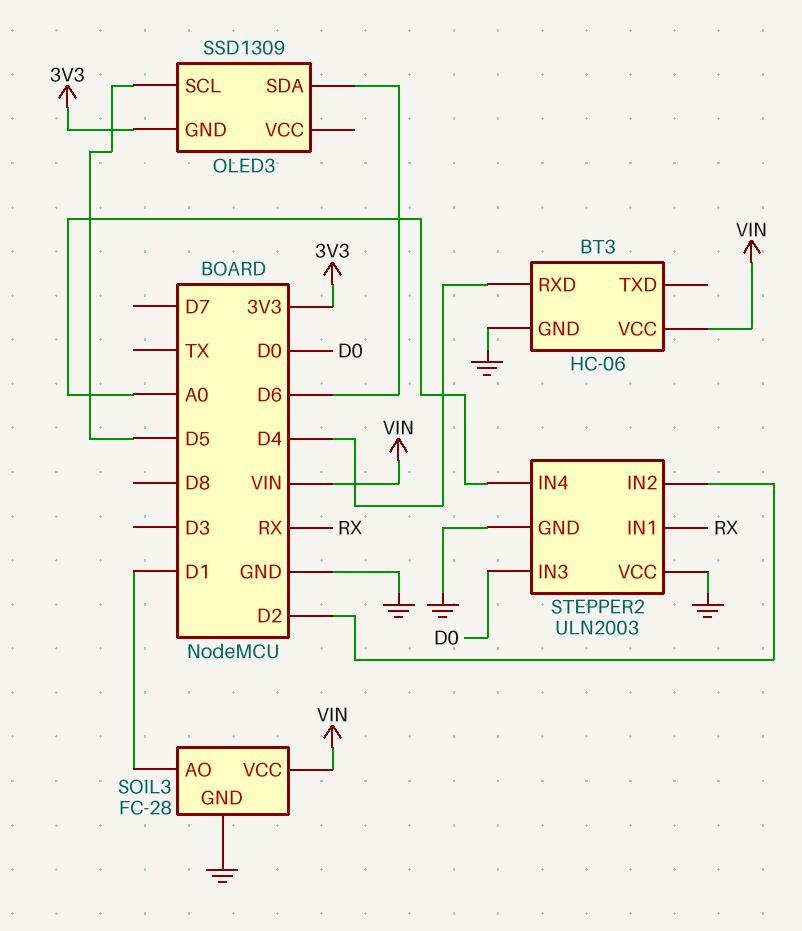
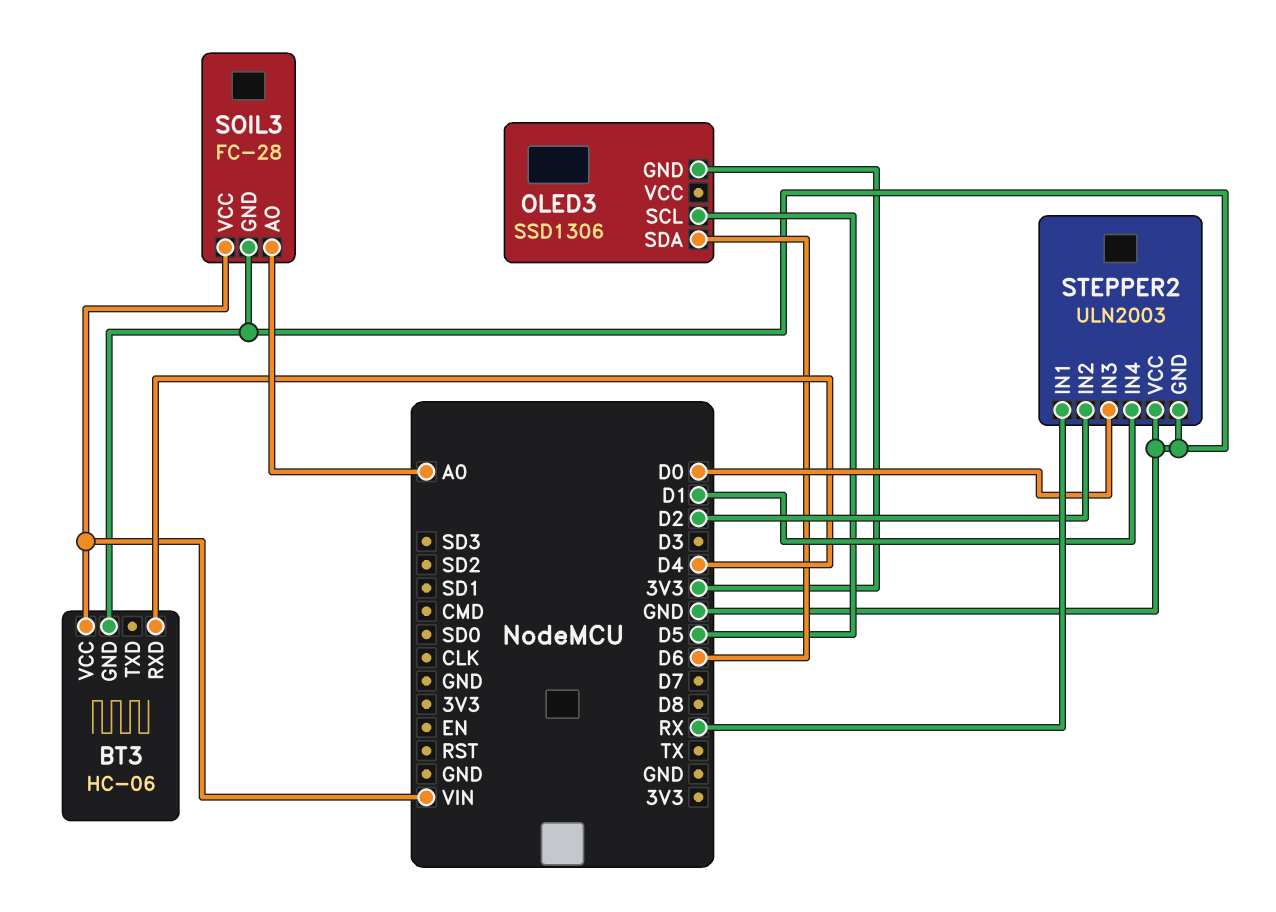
OLED3: SSD1309 -> SSD1306
SOIL3 pin AO: D1 -> A0
STEPPER2 pin IN4: A0 -> D1

